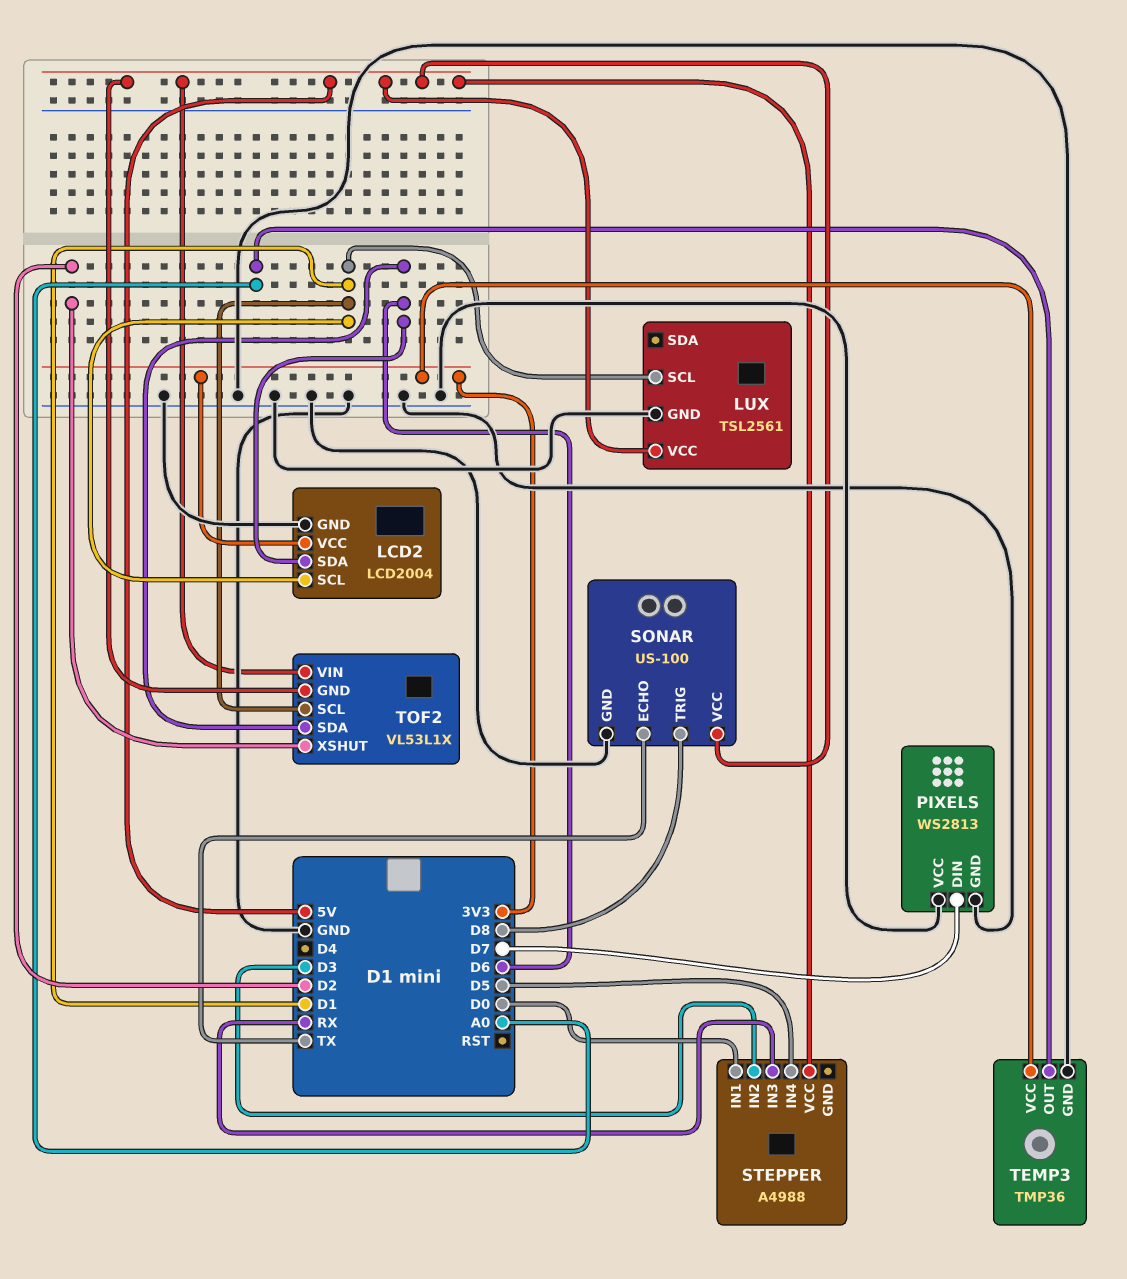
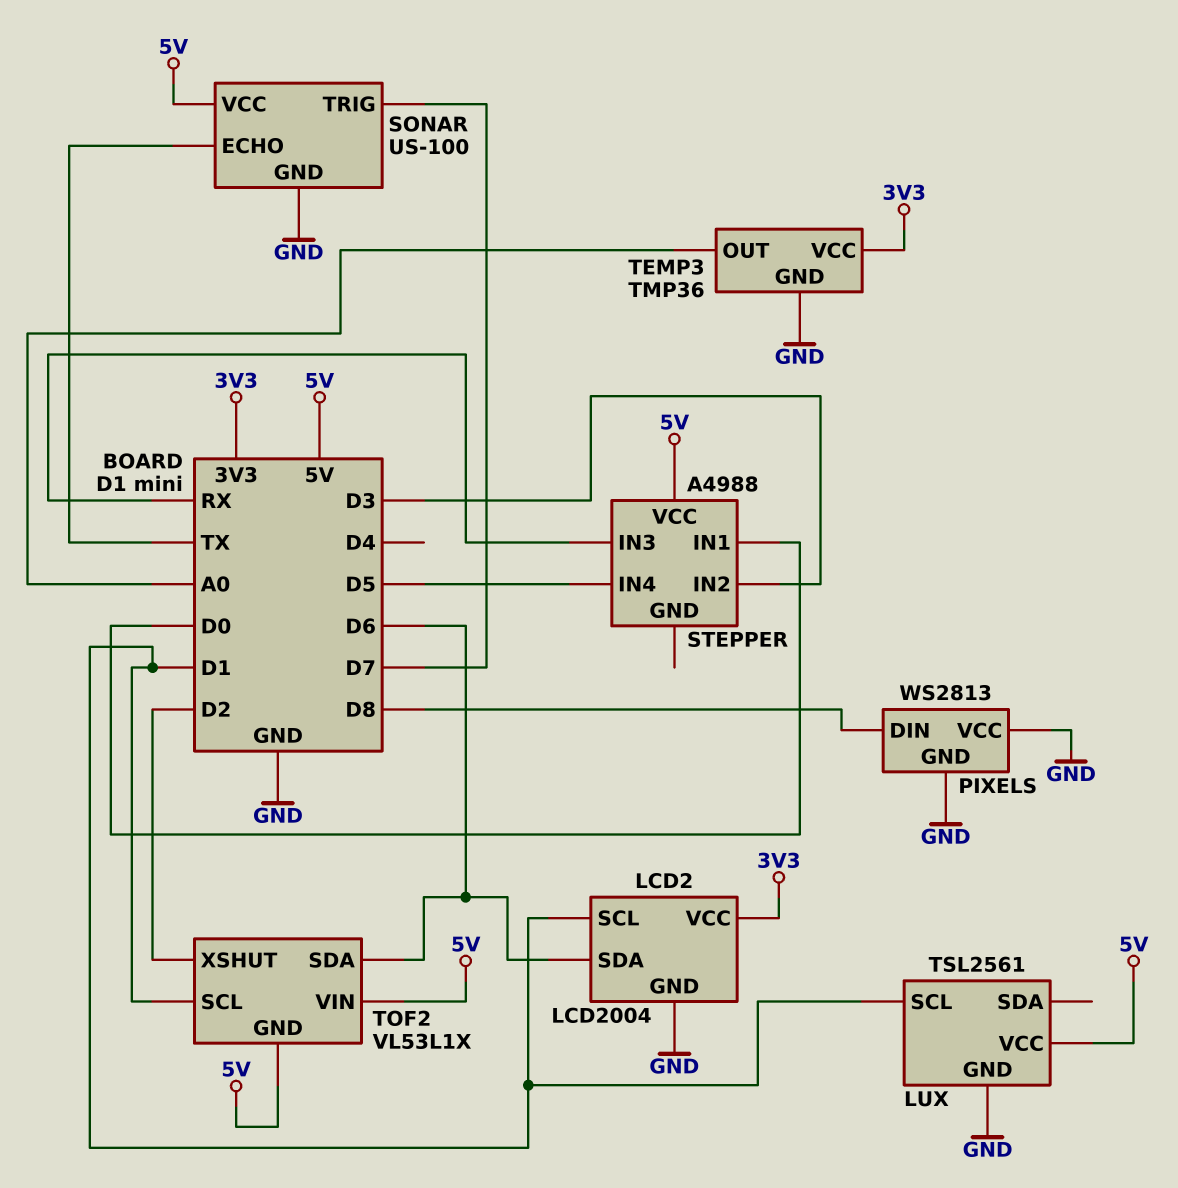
PIXELS pin DIN: D7 -> D8
SONAR pin TRIG: D8 -> D7

